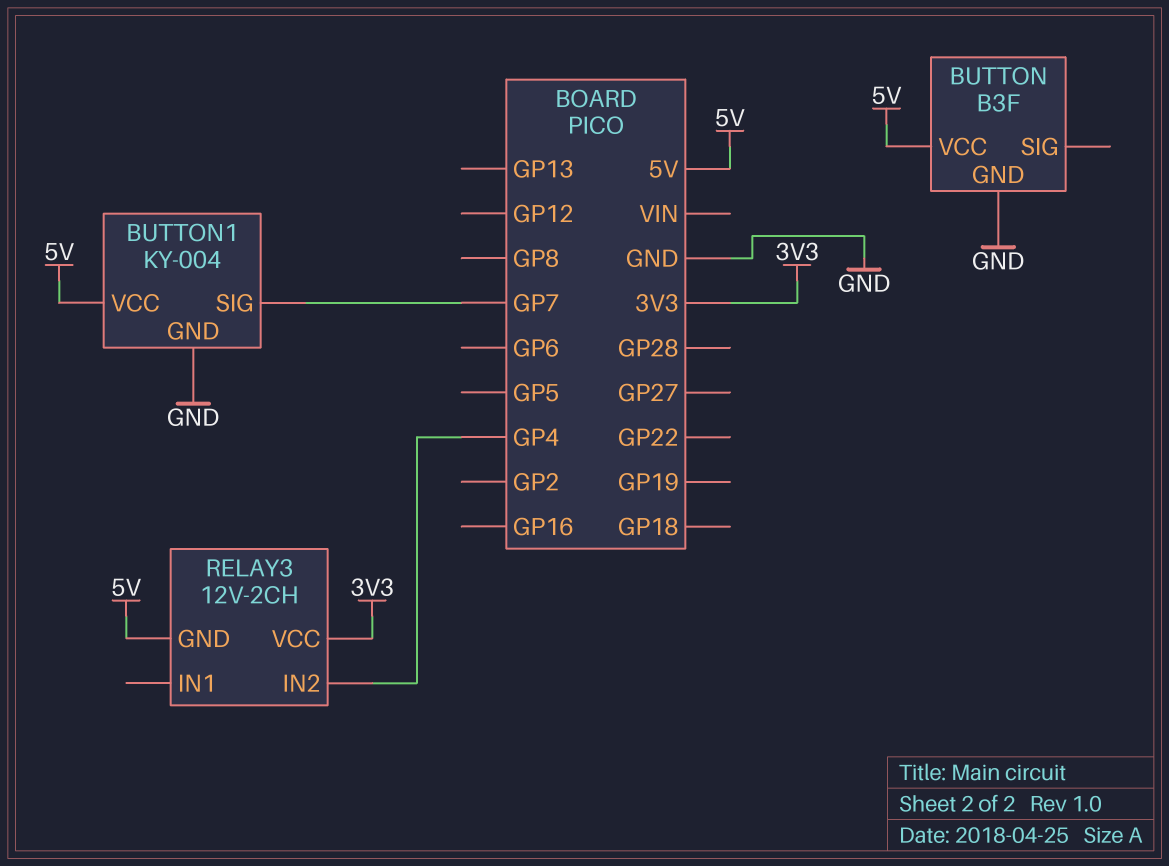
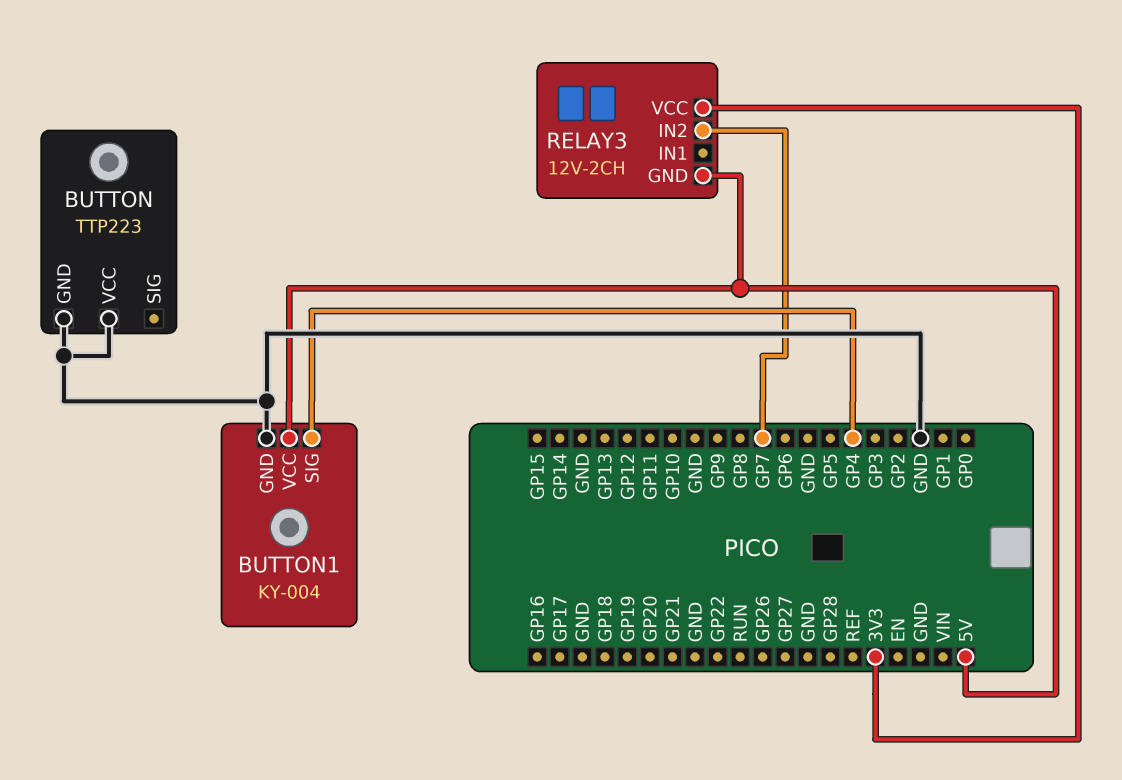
BUTTON: B3F -> TTP223
BUTTON pin VCC: 5V -> GND
BUTTON1 pin SIG: GP7 -> GP4
RELAY3 pin IN2: GP4 -> GP7

